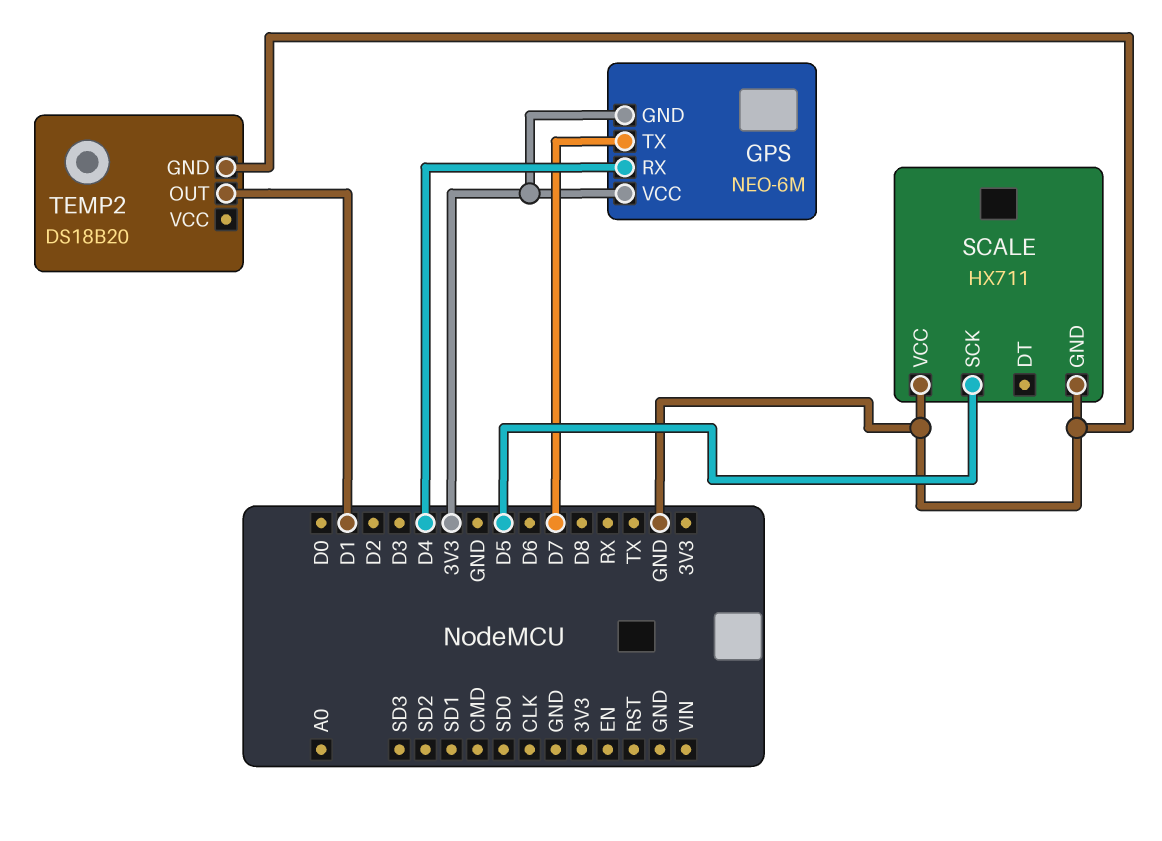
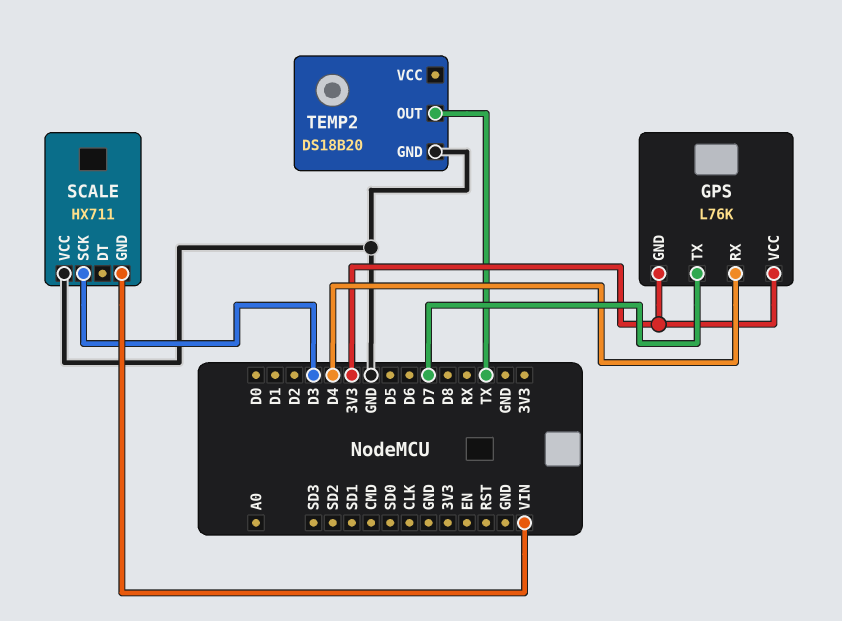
GPS: NEO-6M -> L76K
SCALE pin GND: GND -> VIN
SCALE pin SCK: D5 -> D3
TEMP2 pin OUT: D1 -> TX

